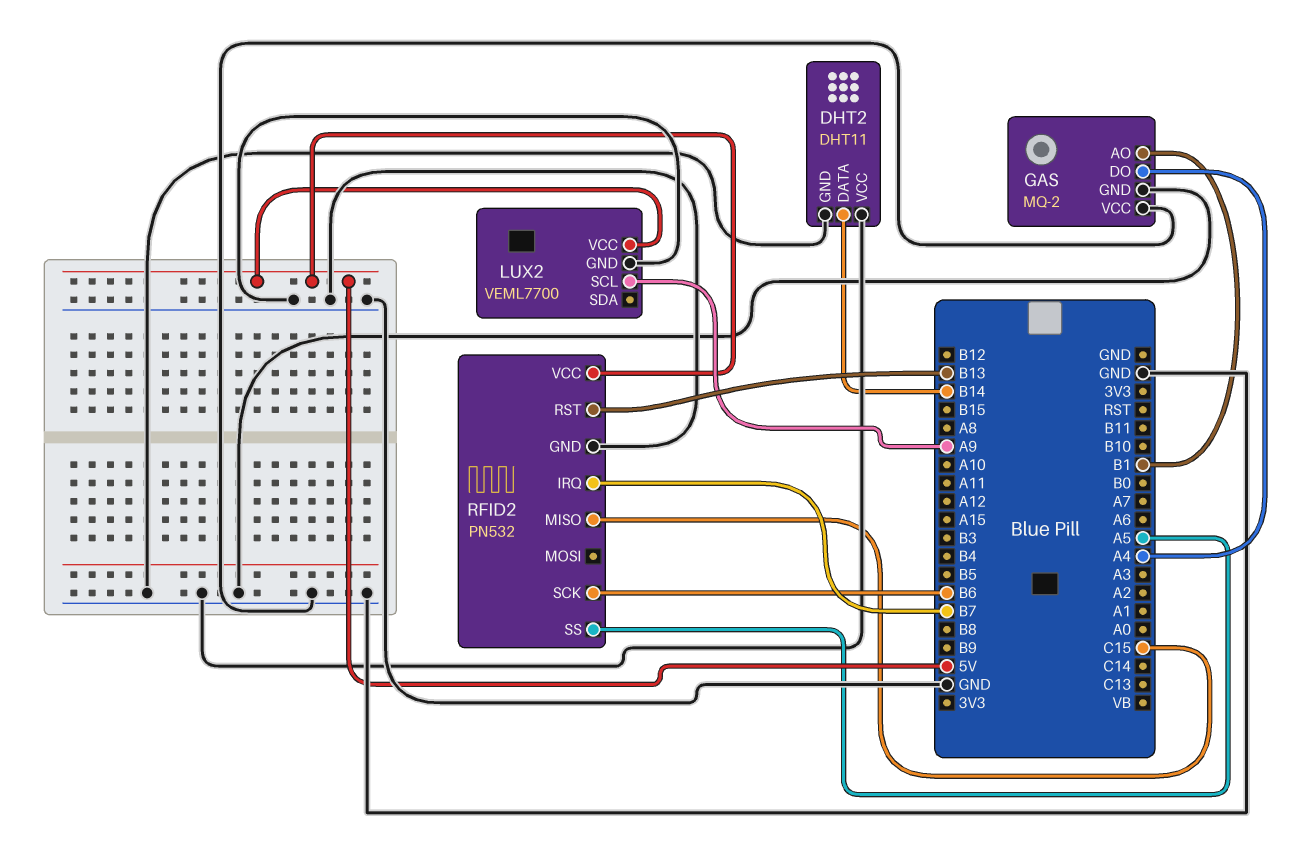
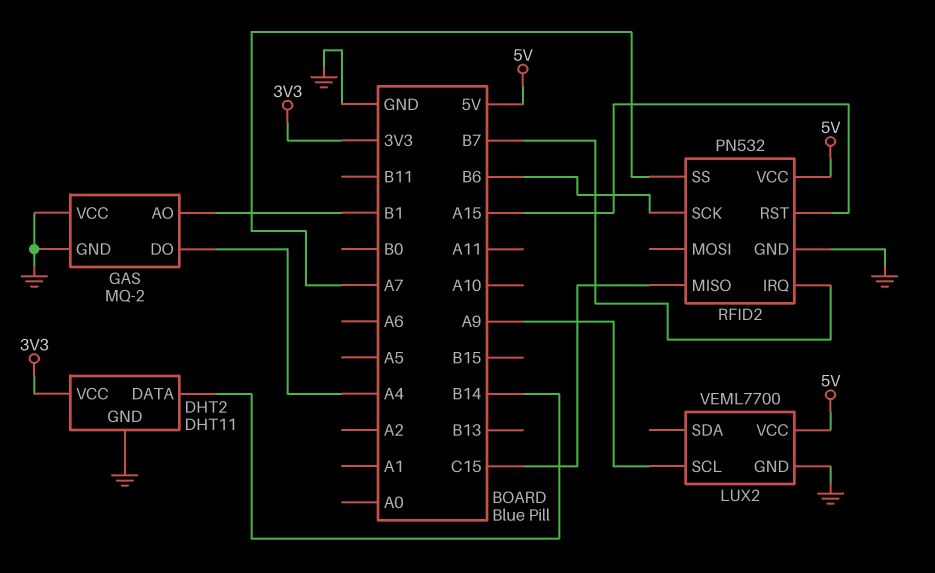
DHT2 pin VCC: GND -> 3V3
RFID2 pin RST: B13 -> A15
RFID2 pin SS: A5 -> A7

